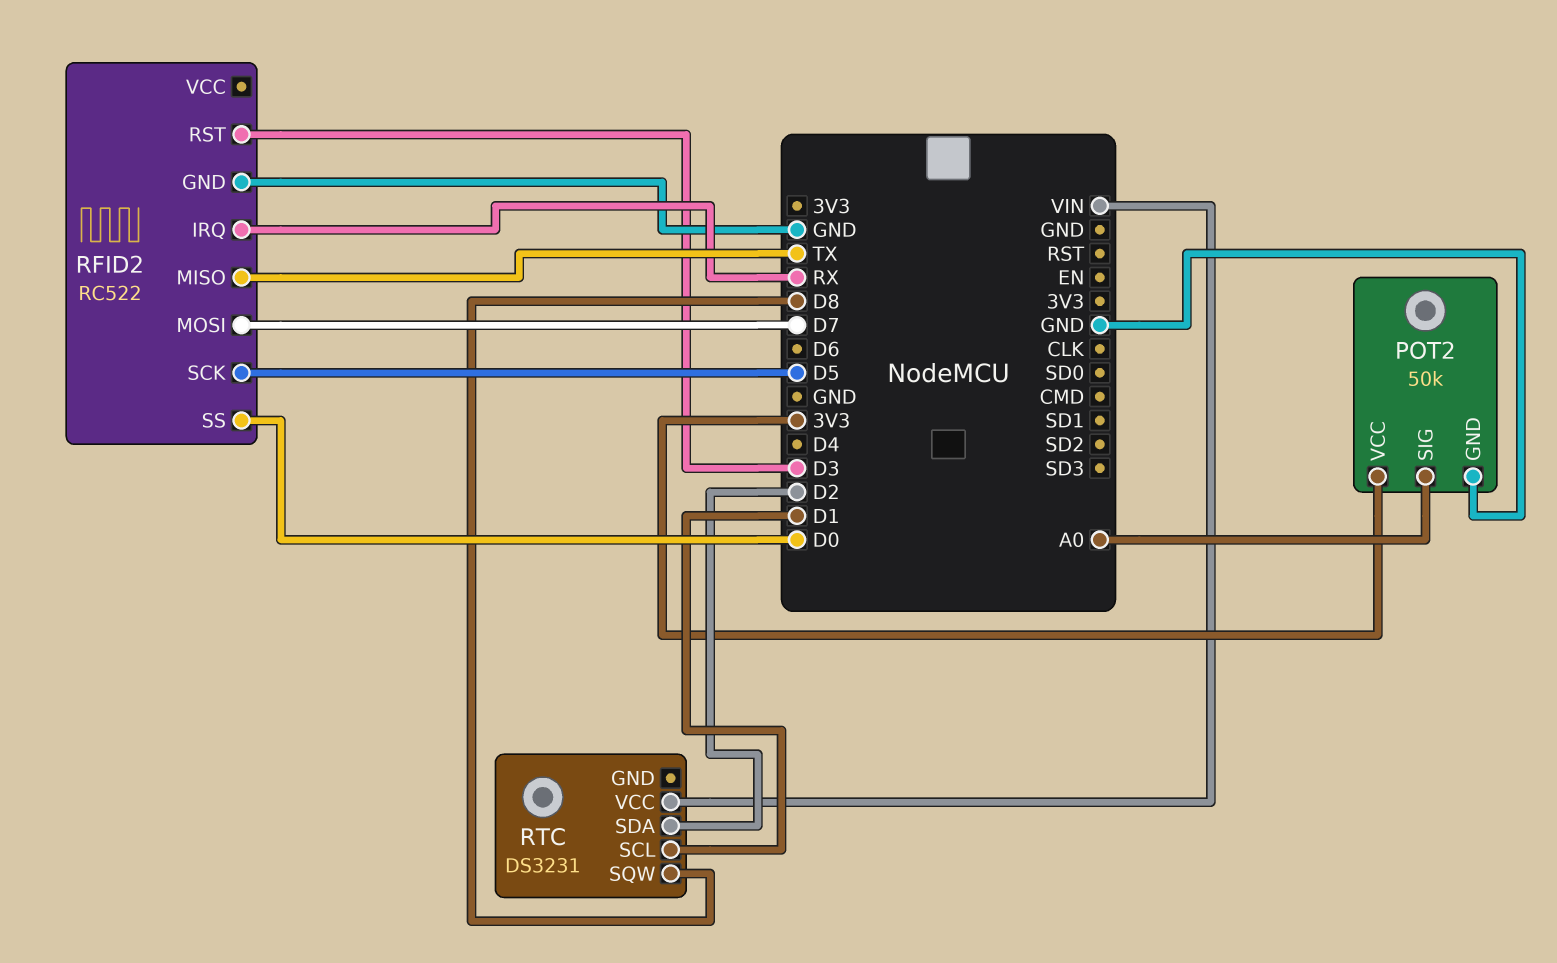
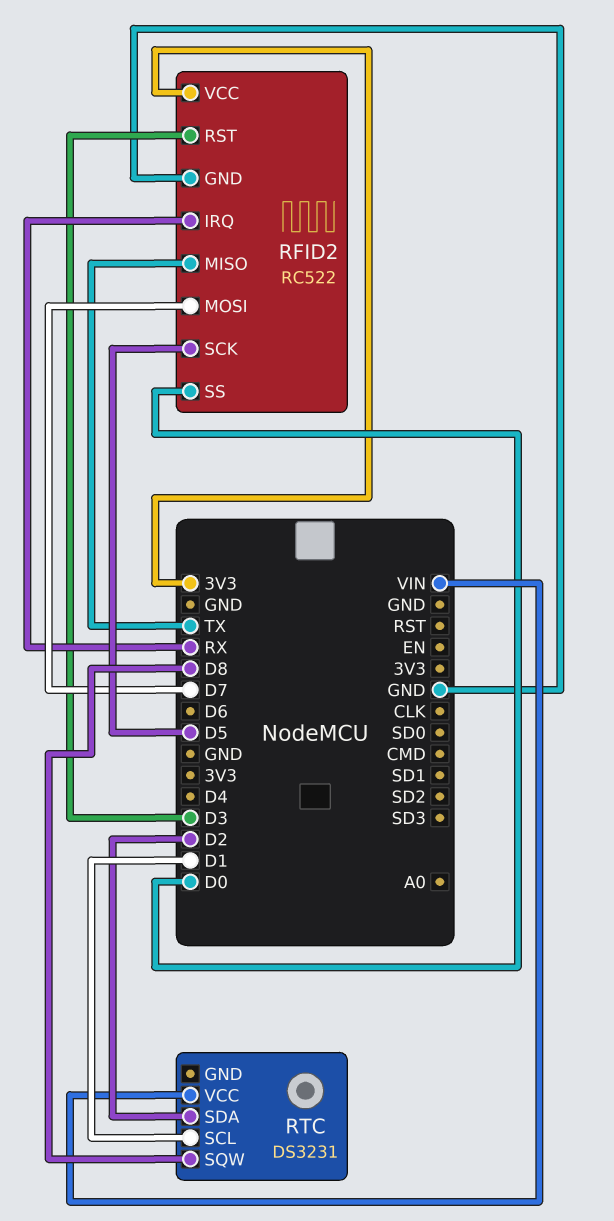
POT2: 50k -> none
POT2 pin GND: GND -> none
POT2 pin SIG: A0 -> none
POT2 pin VCC: 3V3 -> none
RFID2 pin VCC: none -> 3V3

